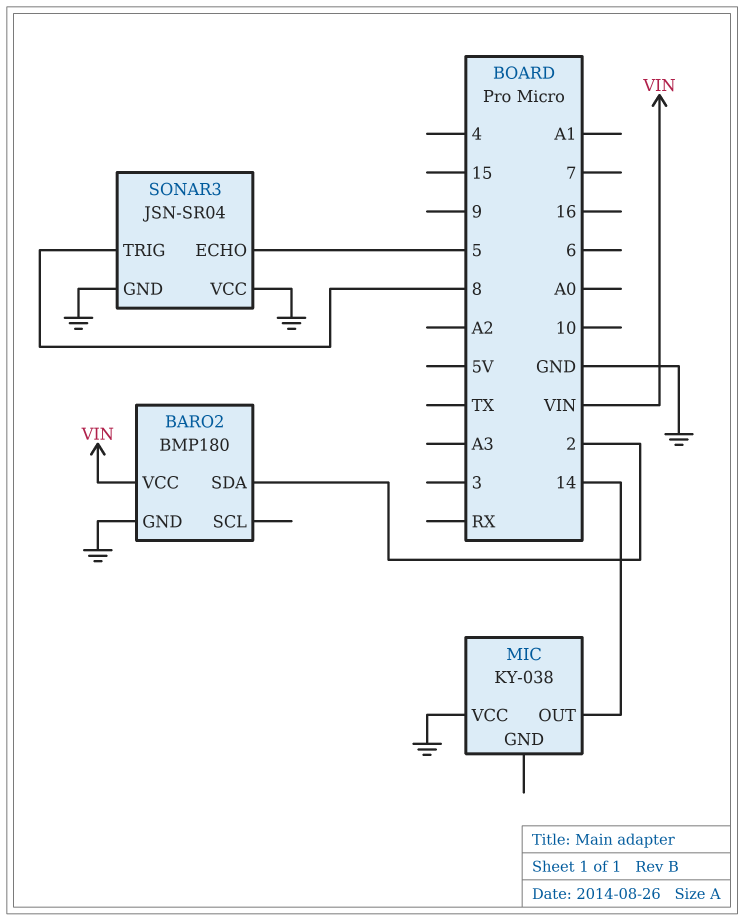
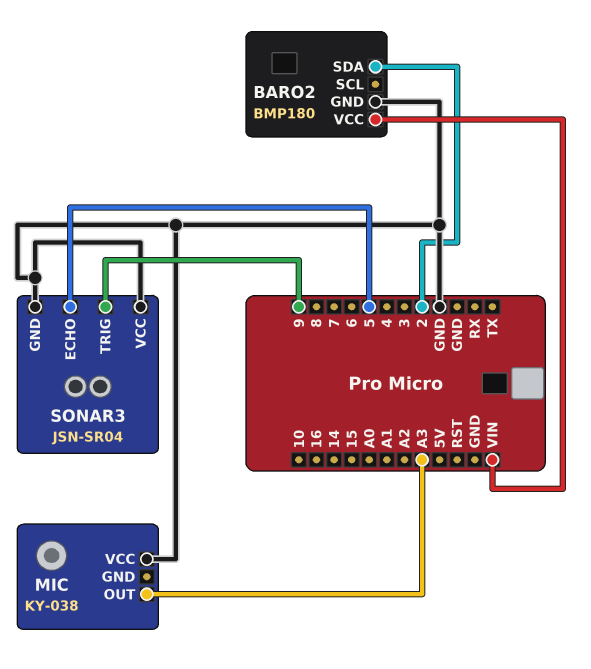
MIC pin OUT: 14 -> A3
SONAR3 pin TRIG: 8 -> 9

